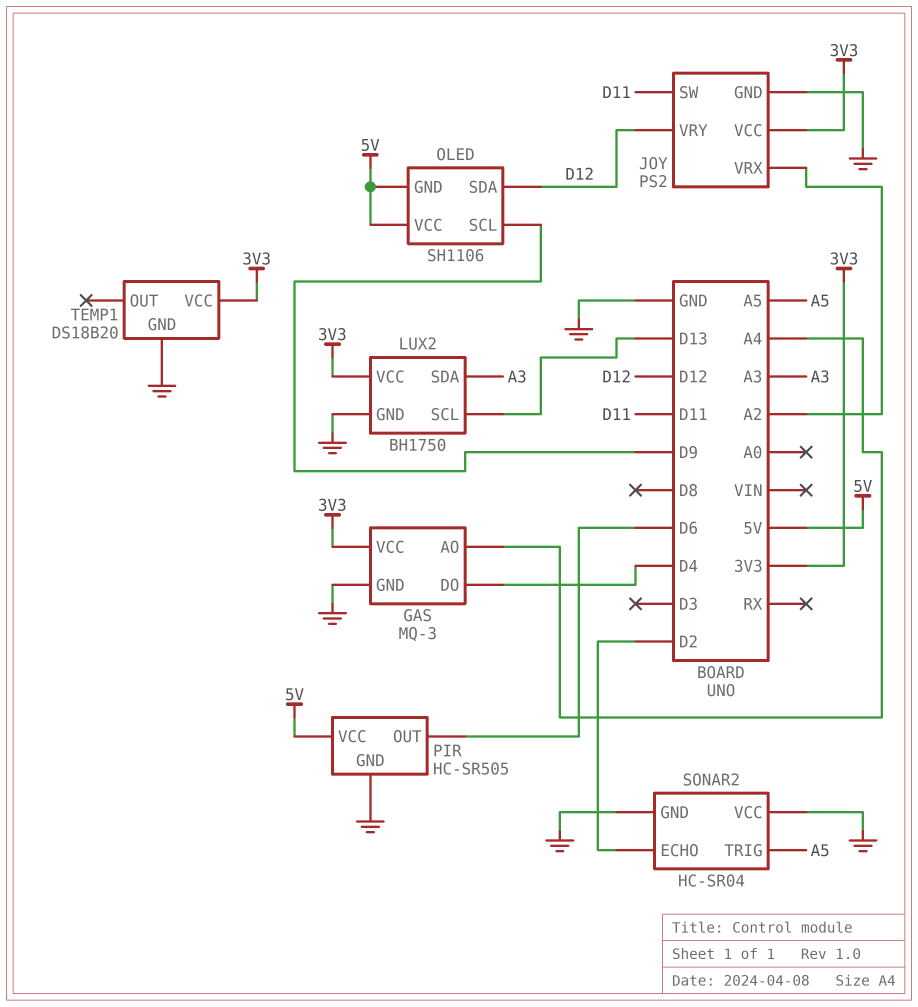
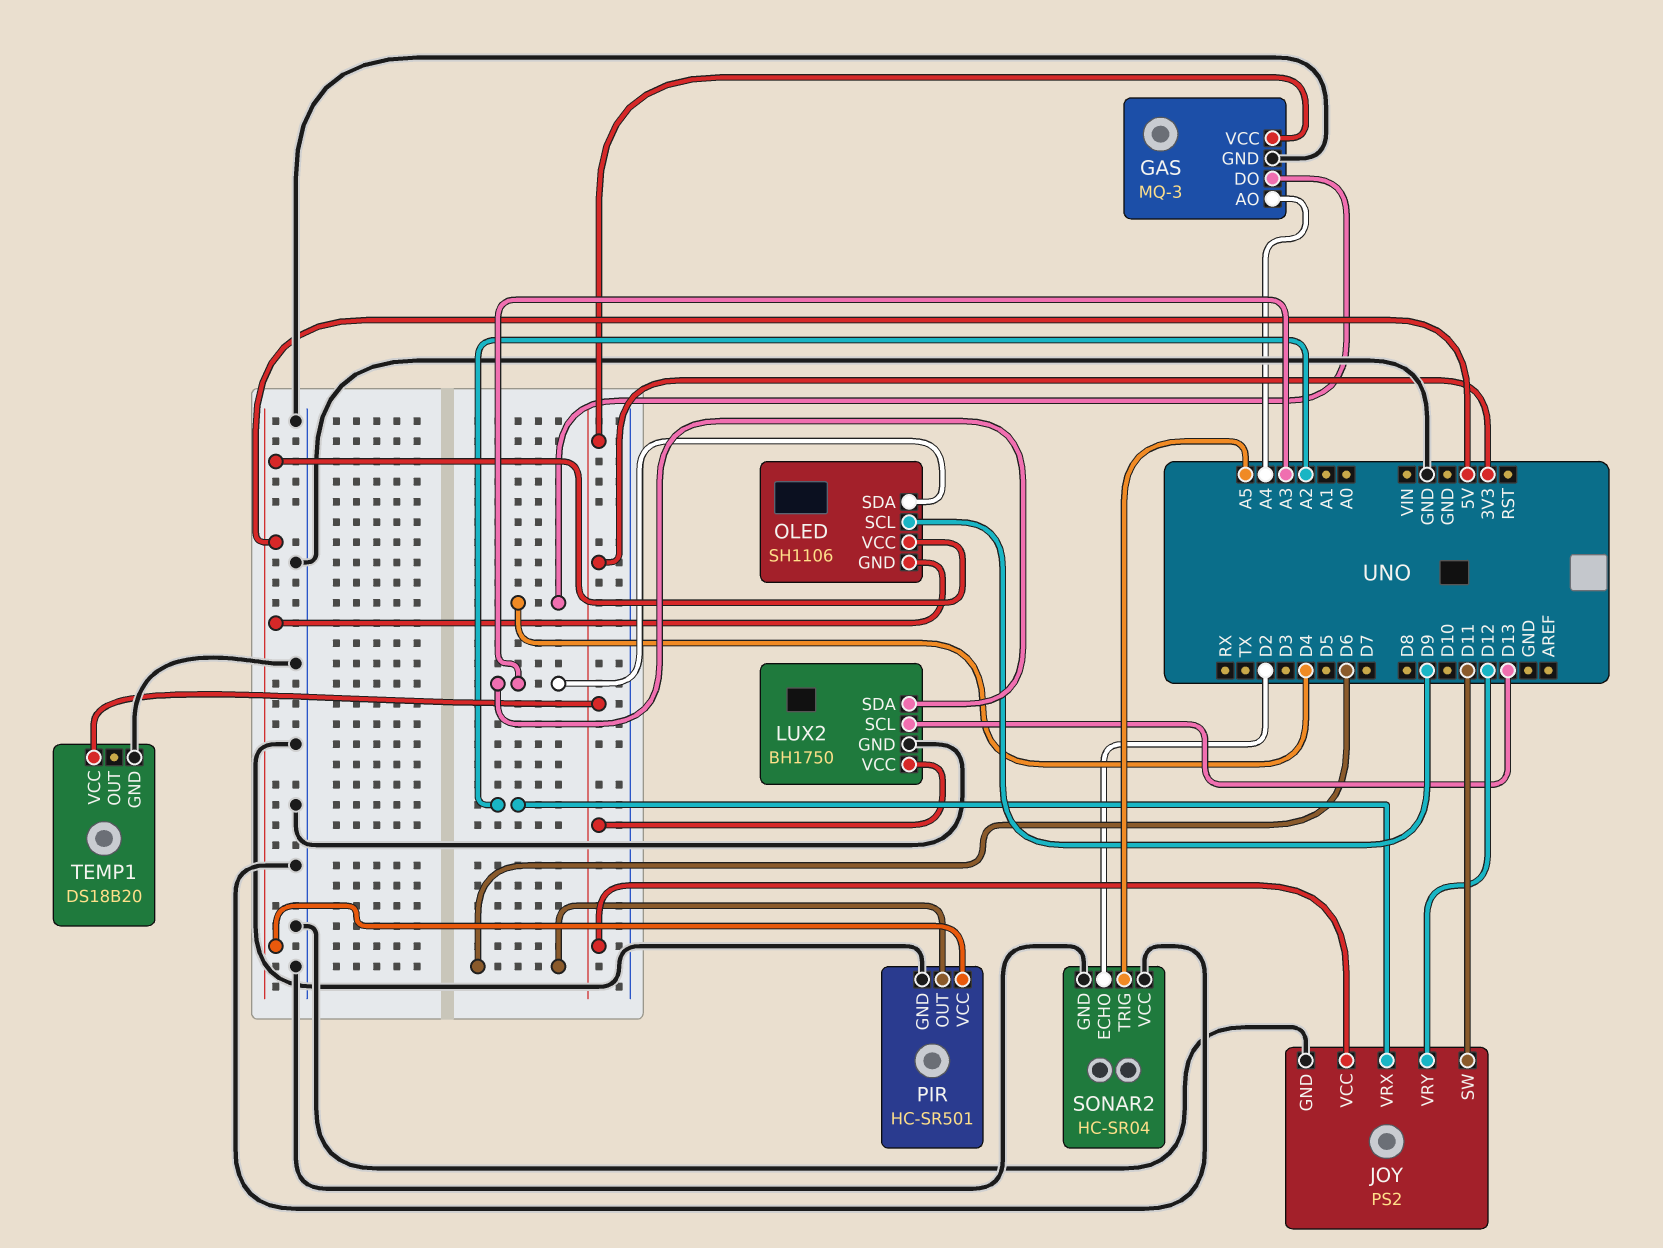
OLED pin SDA: D12 -> A3
PIR: HC-SR505 -> HC-SR501

